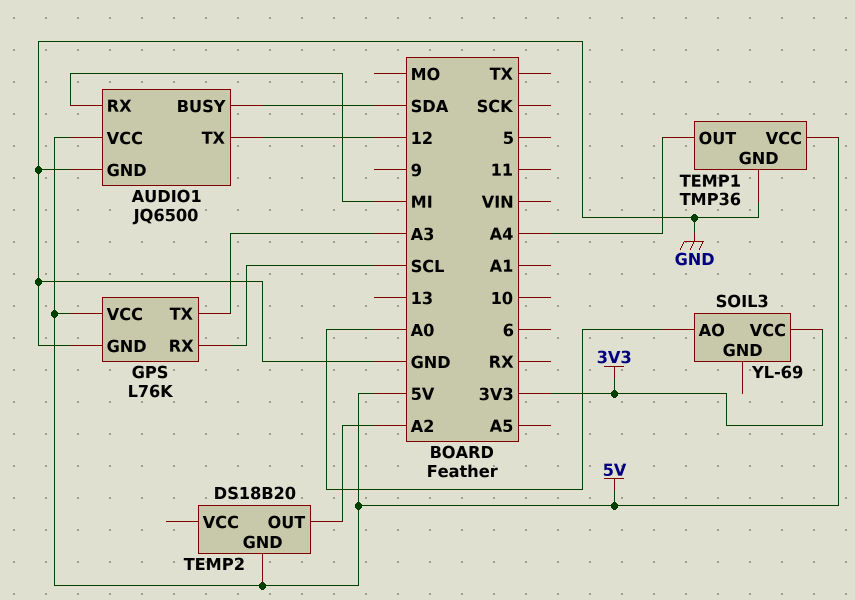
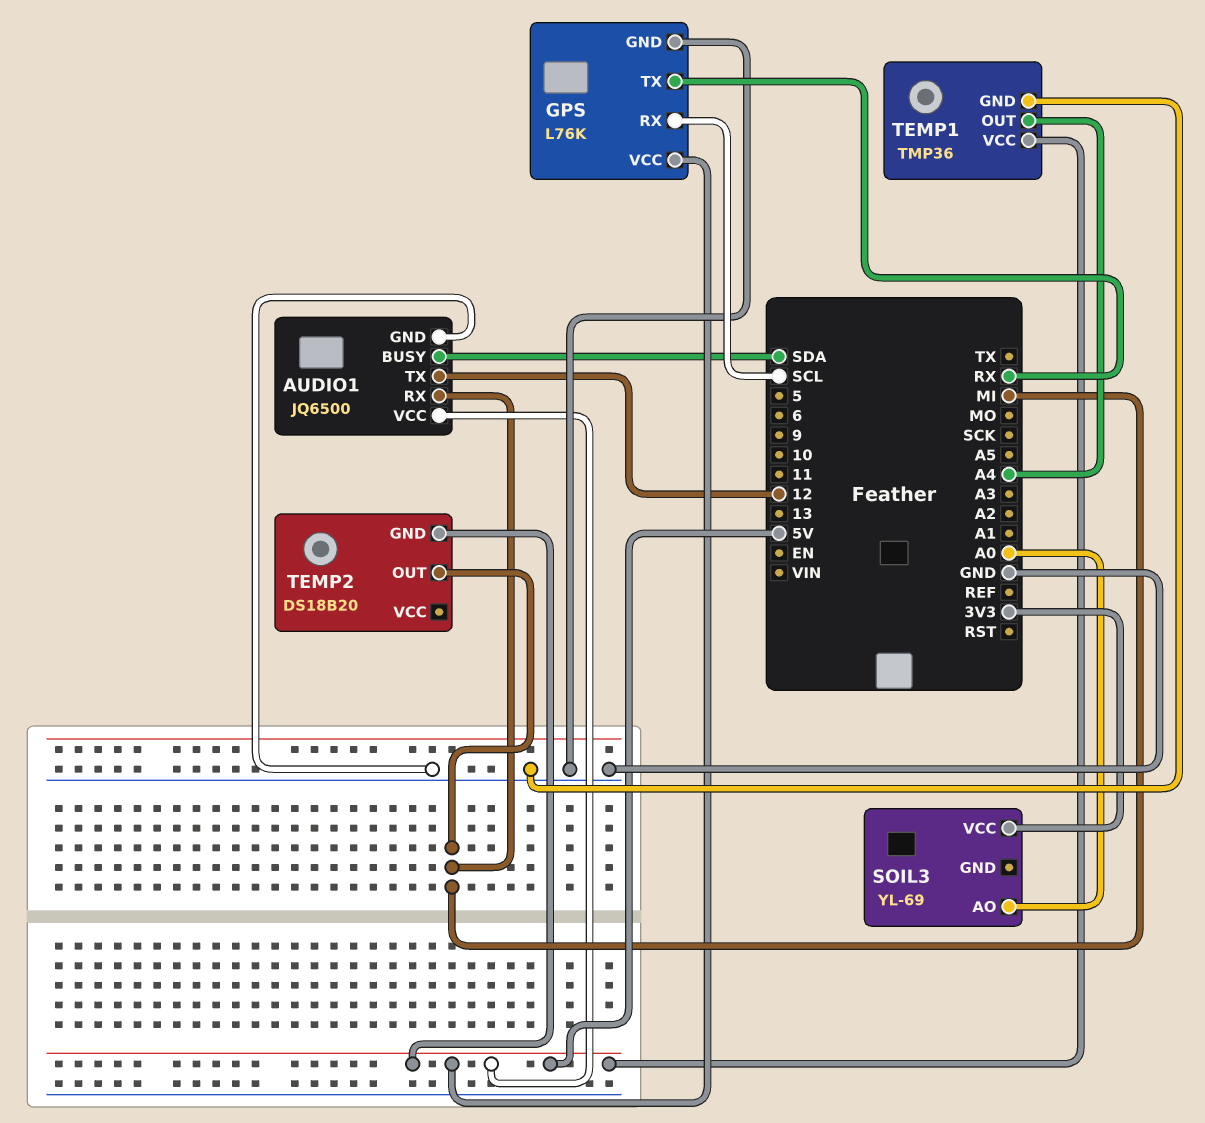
GPS pin TX: A3 -> RX
TEMP2 pin OUT: A2 -> MI

